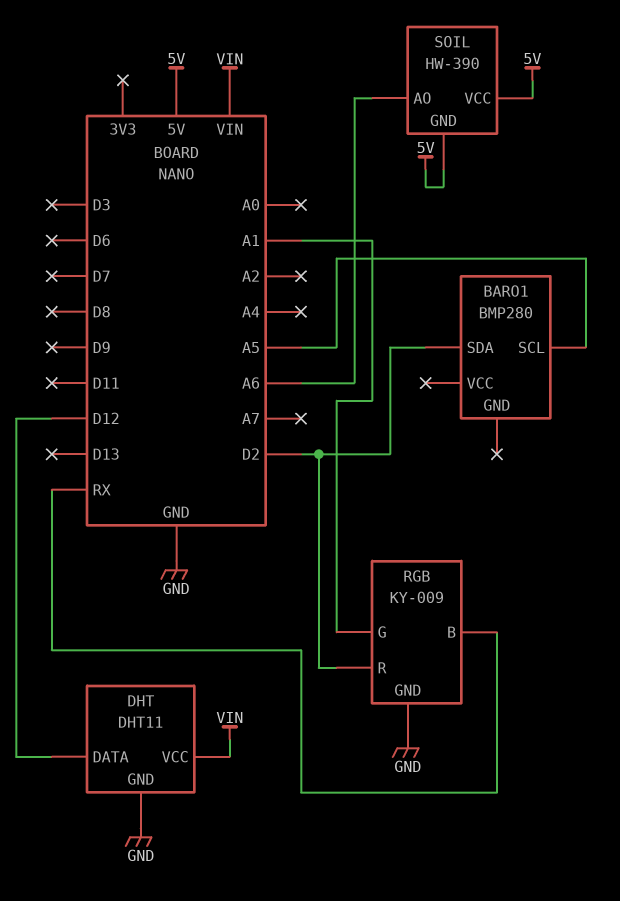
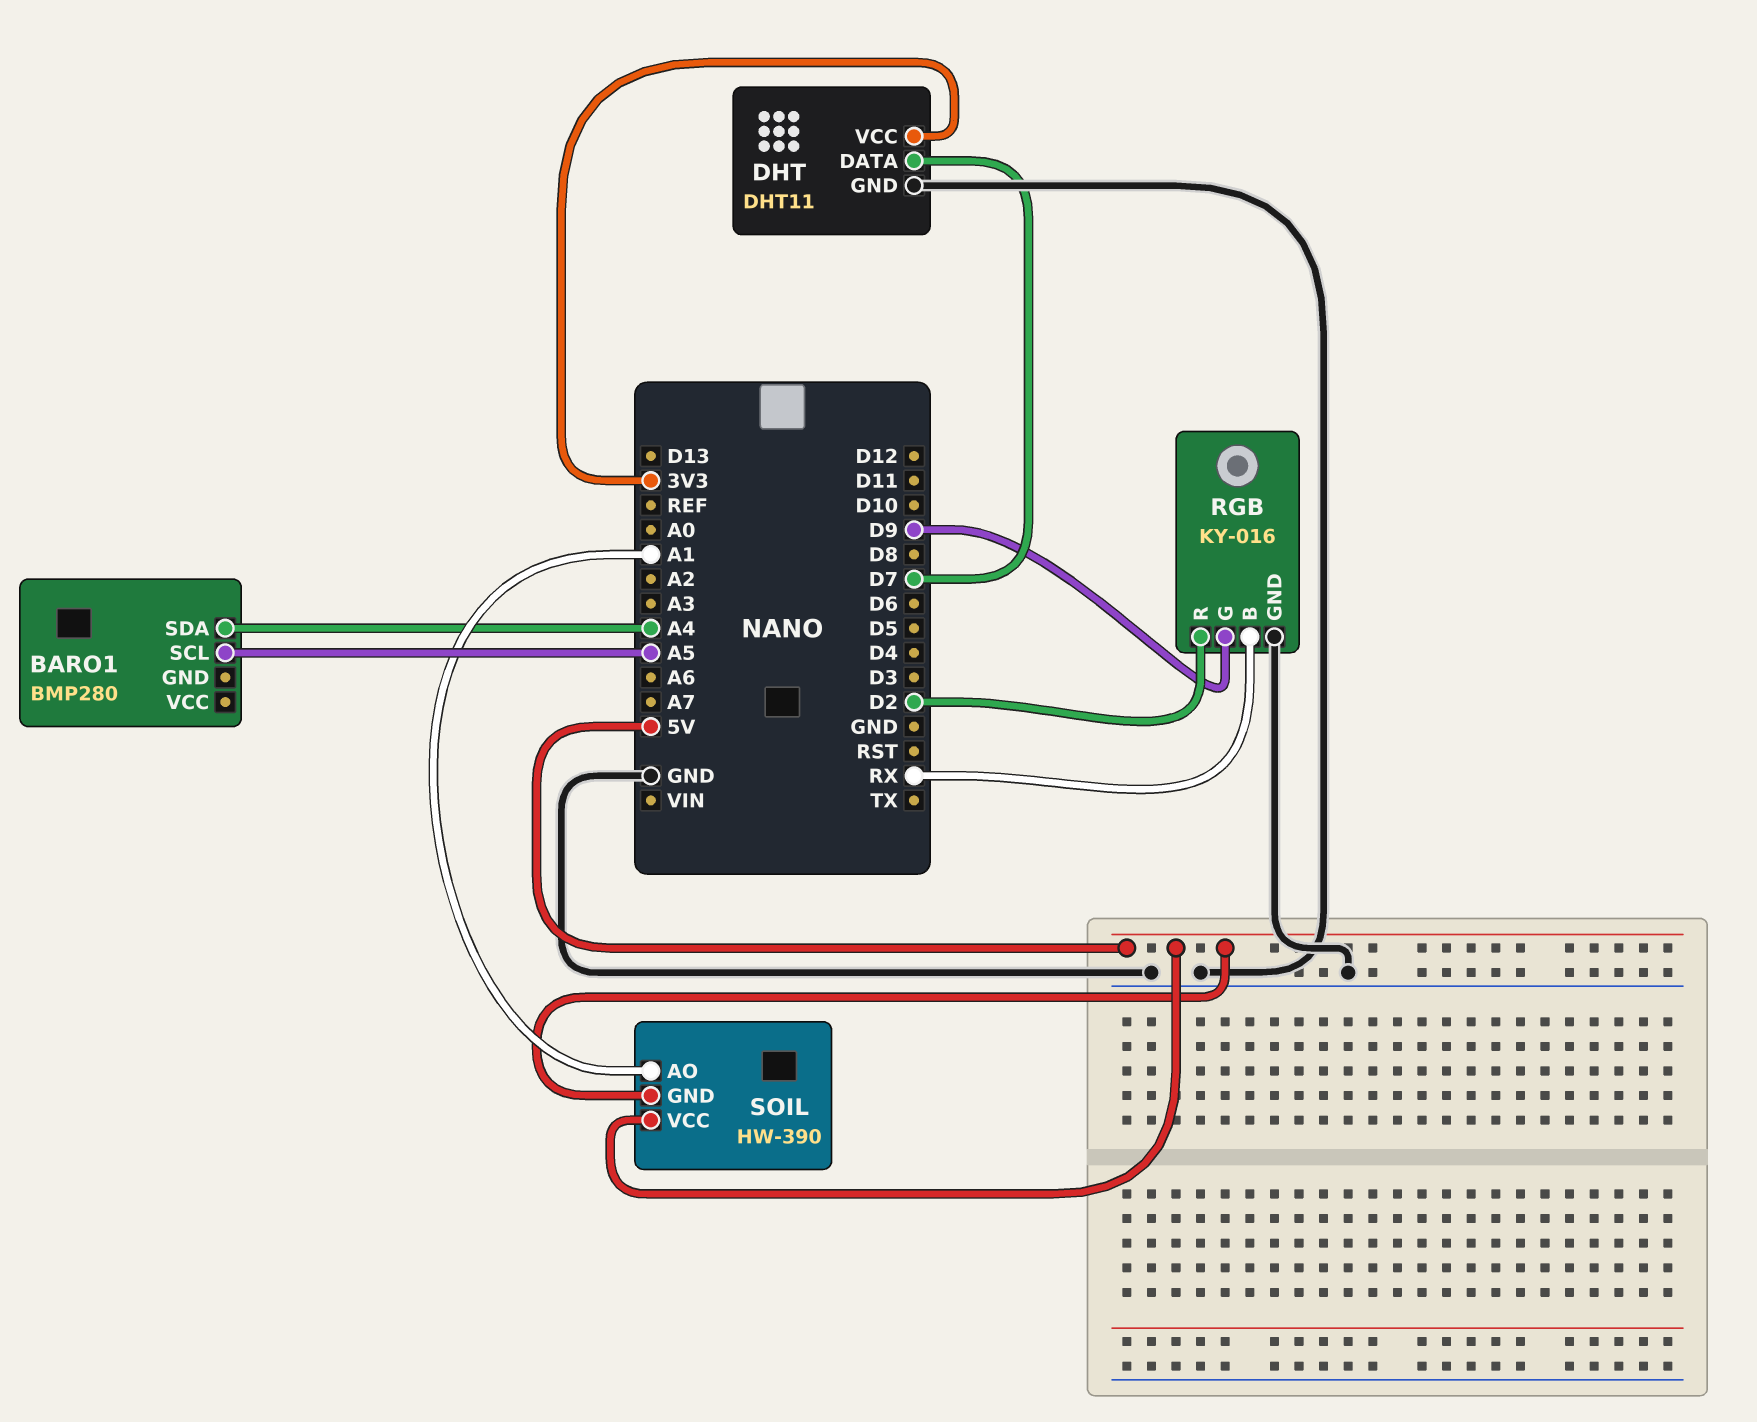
BARO1 pin SDA: D2 -> A4
DHT pin DATA: D12 -> D7
DHT pin VCC: VIN -> 3V3
RGB: KY-009 -> KY-016
RGB pin G: A1 -> D9
SOIL pin AO: A6 -> A1

